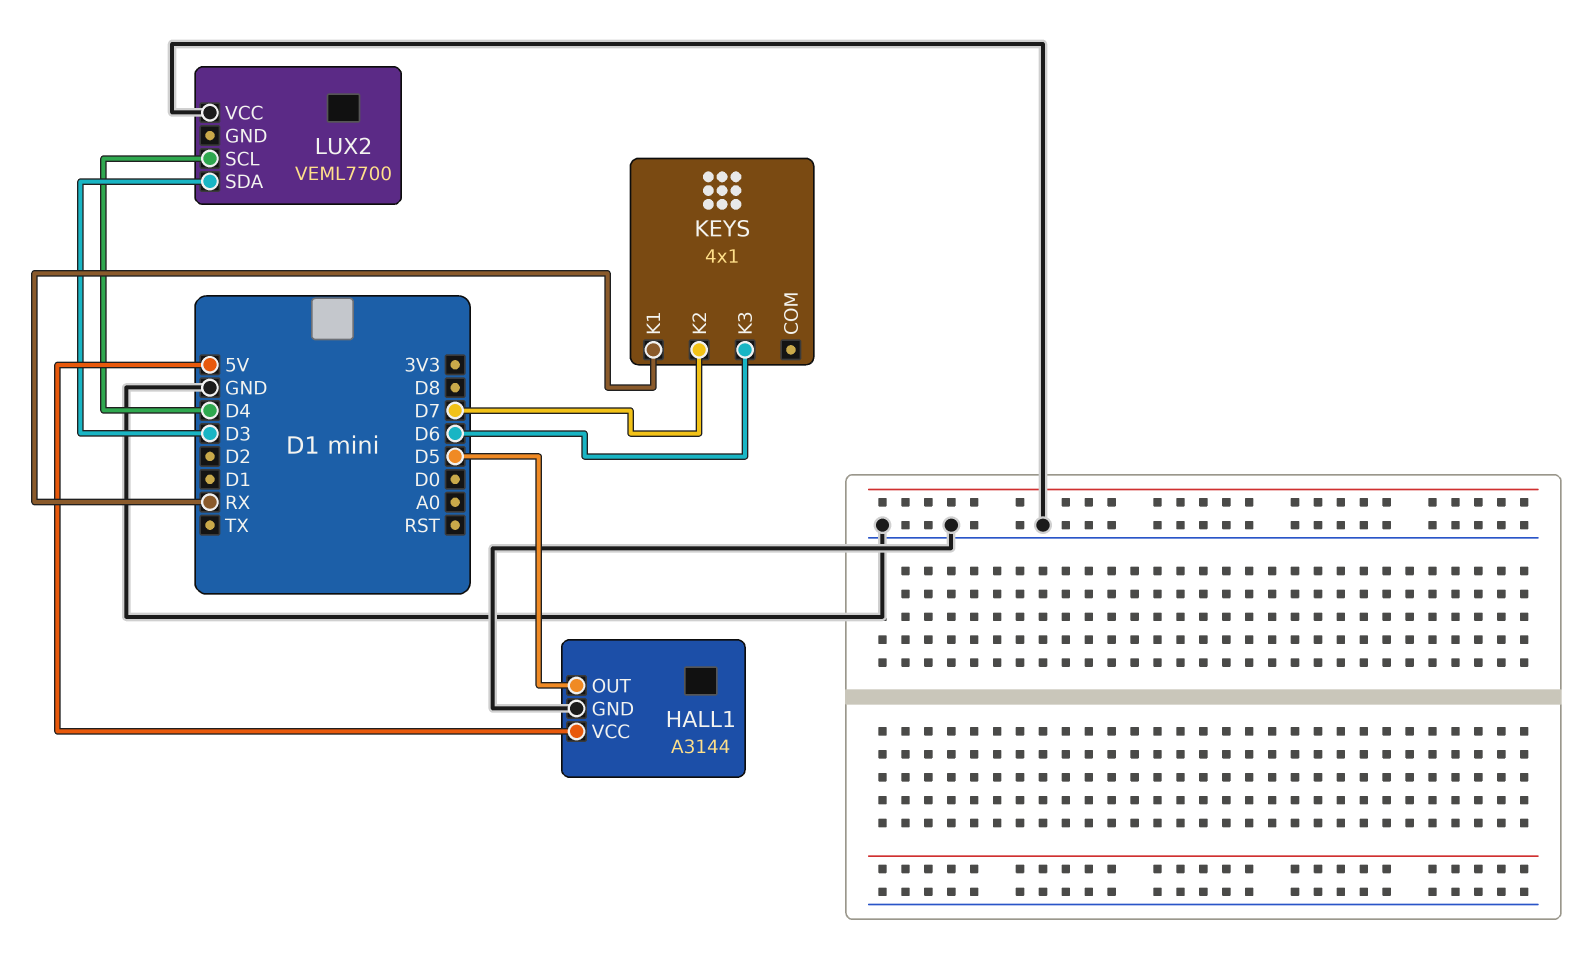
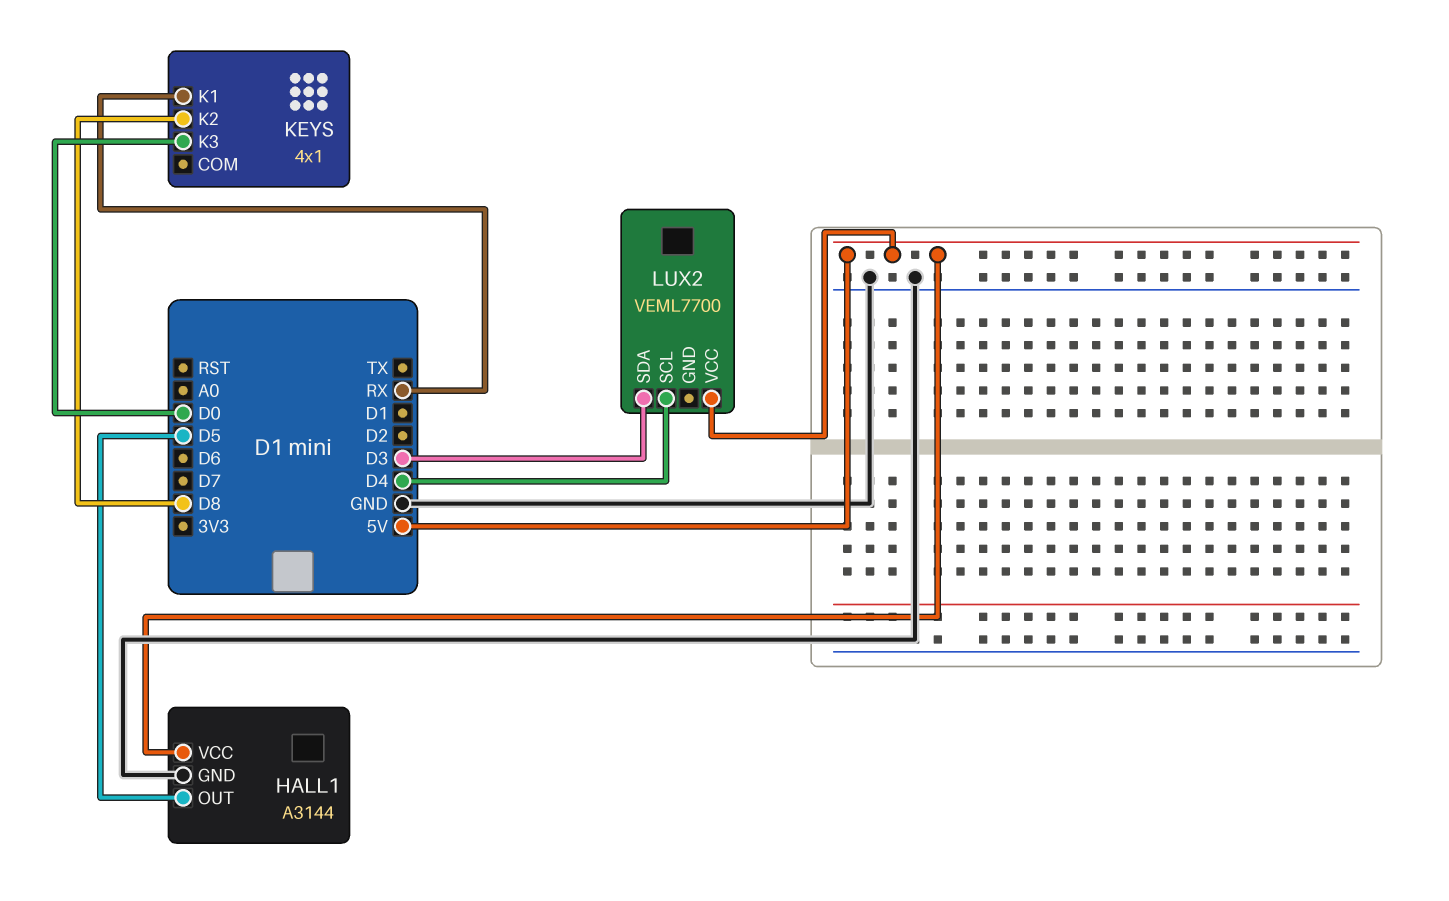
KEYS pin K2: D7 -> D8
KEYS pin K3: D6 -> D0
LUX2 pin VCC: GND -> 5V

